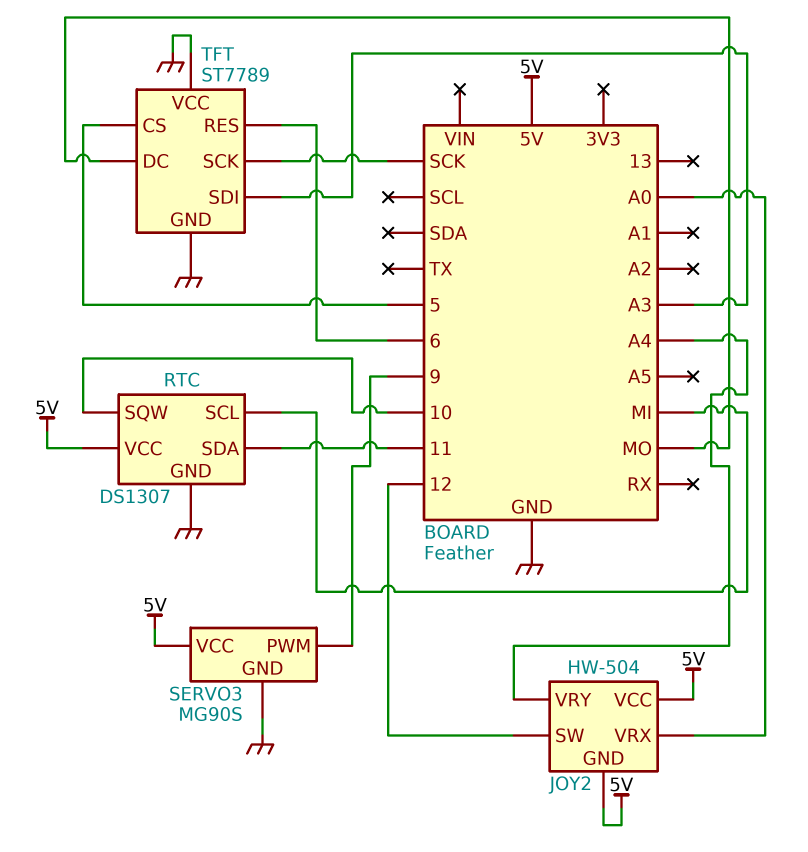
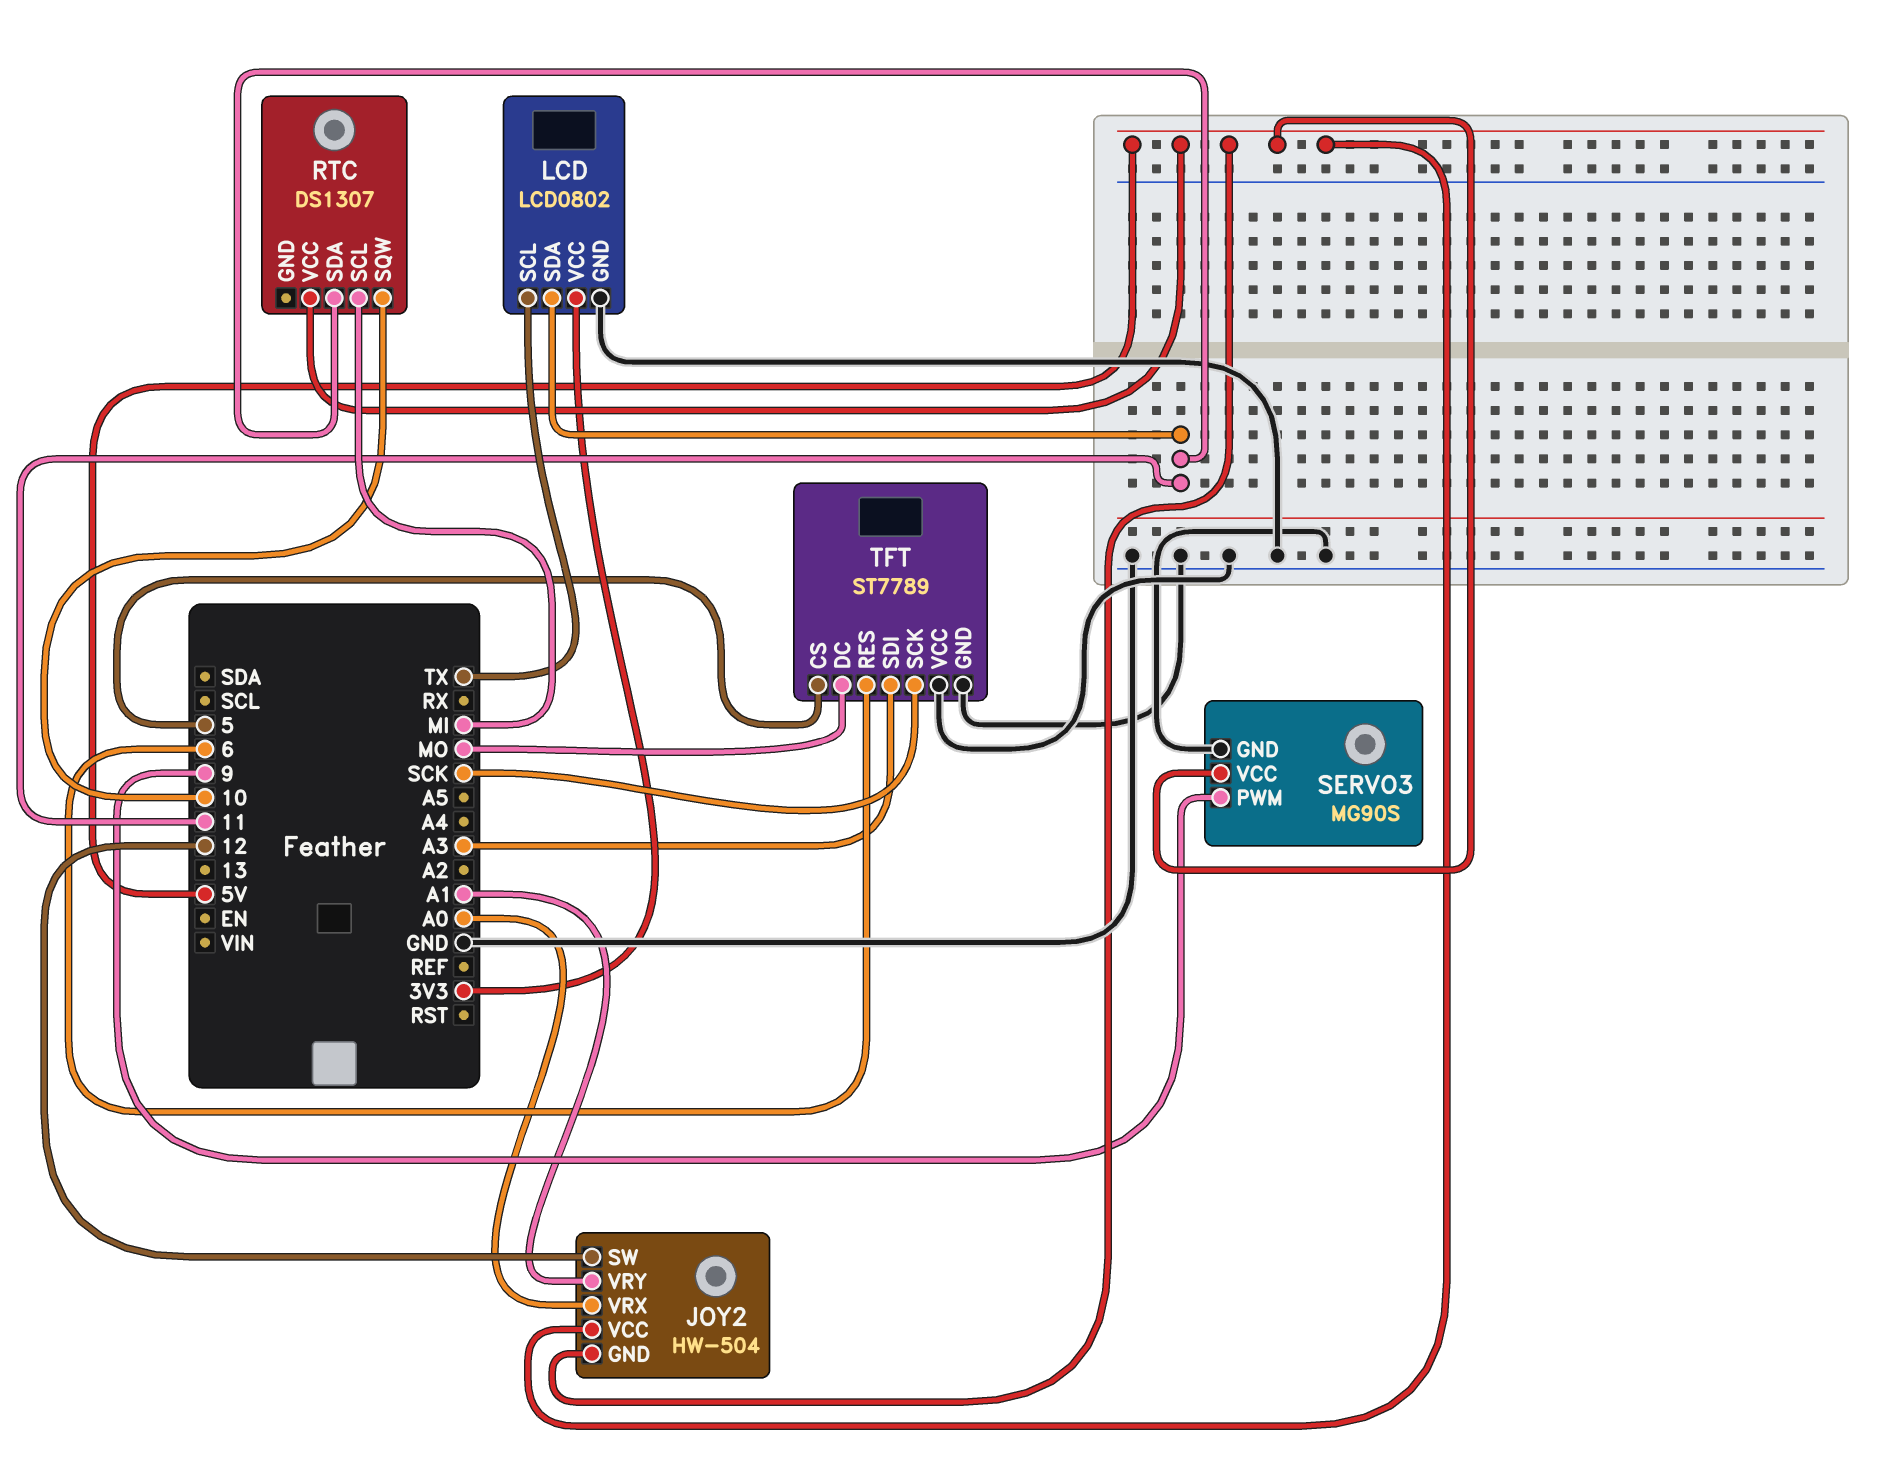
JOY2 pin VRY: A4 -> A1
LCD: none -> LCD0802
LCD pin GND: none -> GND
LCD pin SCL: none -> TX
LCD pin SDA: none -> 11
LCD pin VCC: none -> 3V3
RTC pin GND: GND -> none

